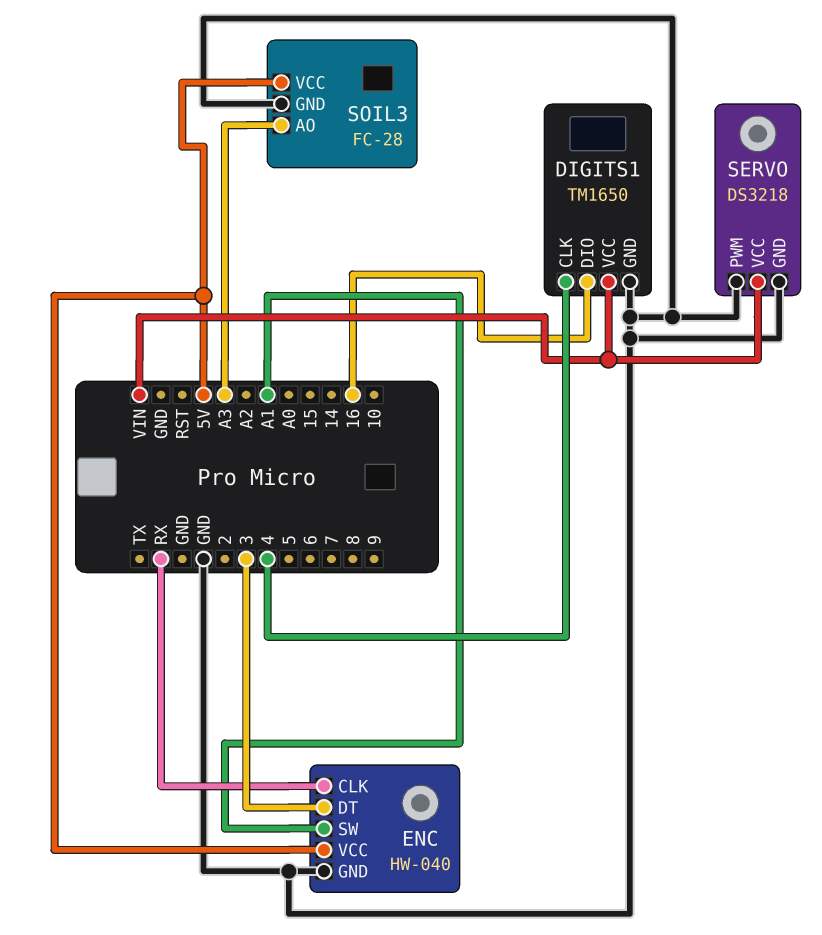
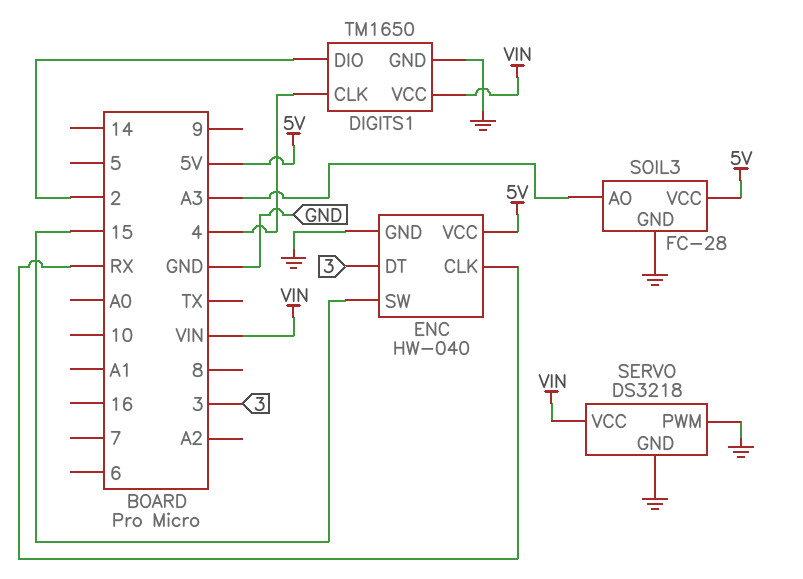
DIGITS1 pin DIO: 16 -> 2
ENC pin SW: A1 -> 15

